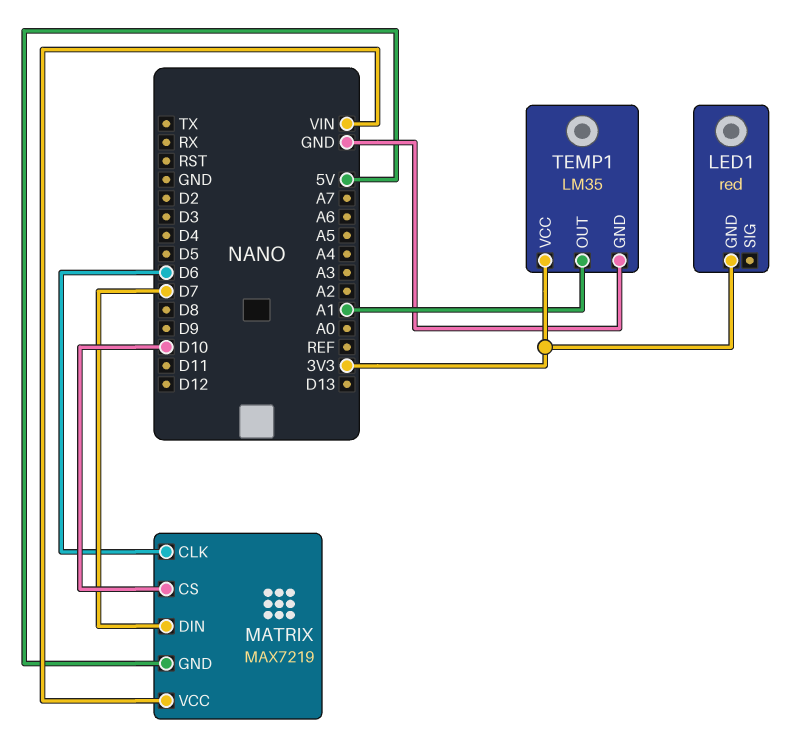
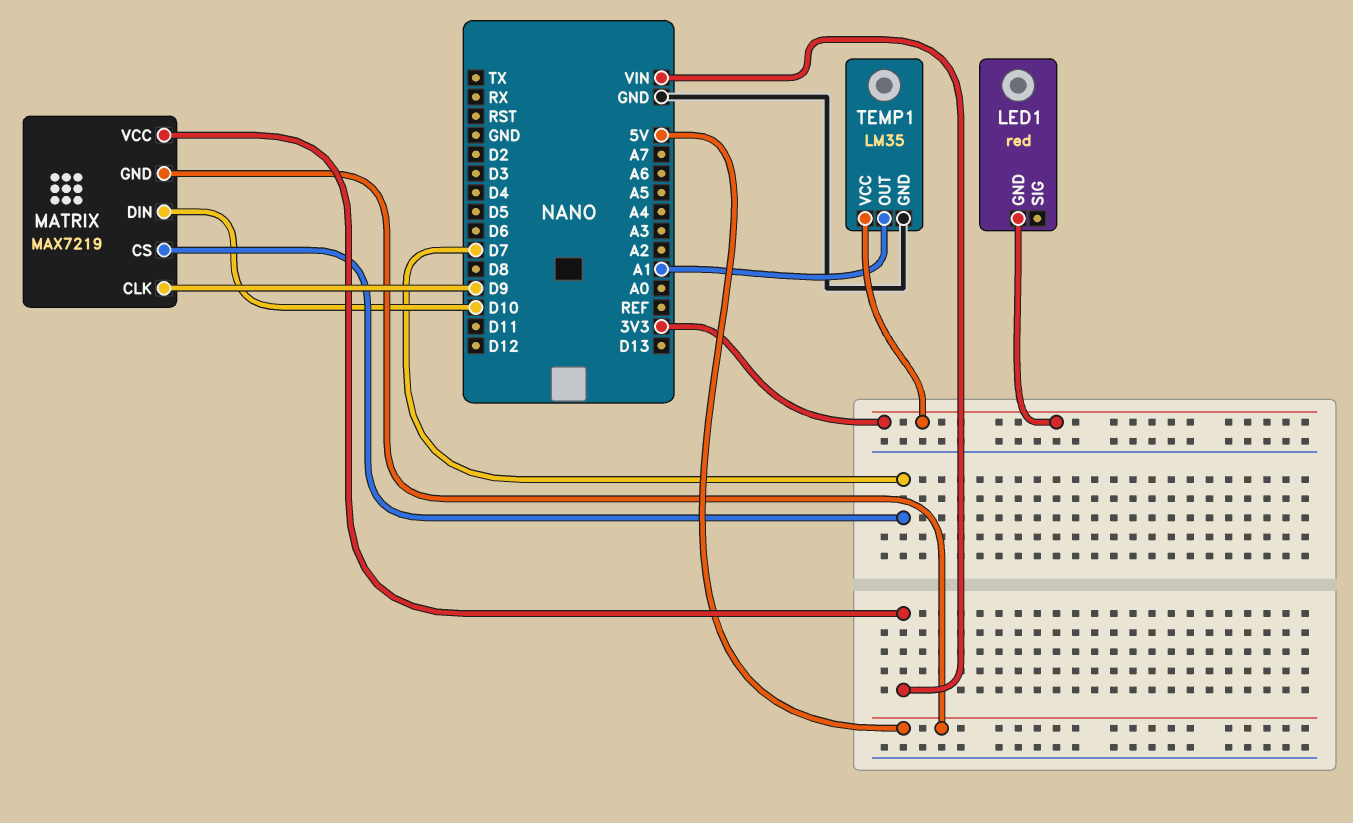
MATRIX pin CLK: D6 -> D9
MATRIX pin CS: D10 -> D7
MATRIX pin DIN: D7 -> D10

